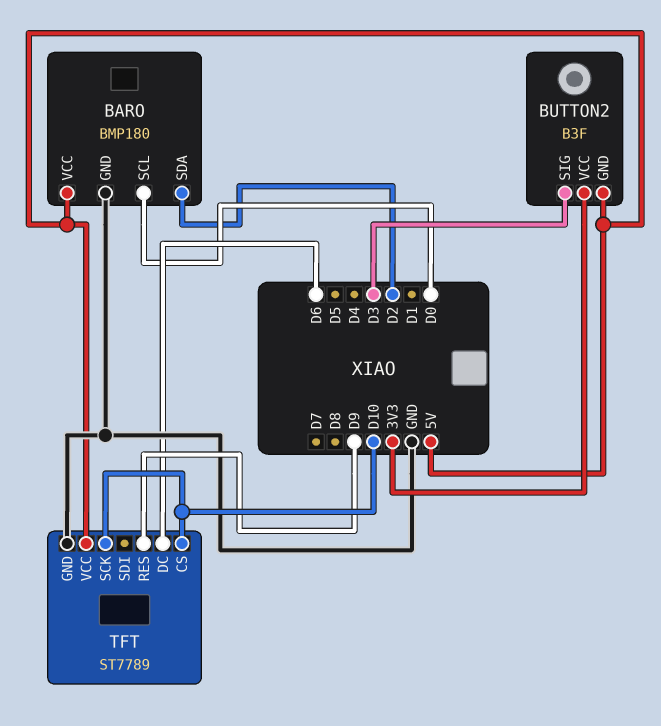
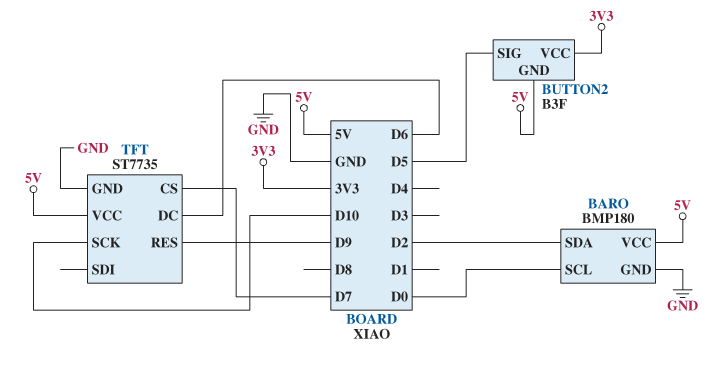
BUTTON2 pin SIG: D3 -> D5
TFT: ST7789 -> ST7735
TFT pin CS: D10 -> D7

